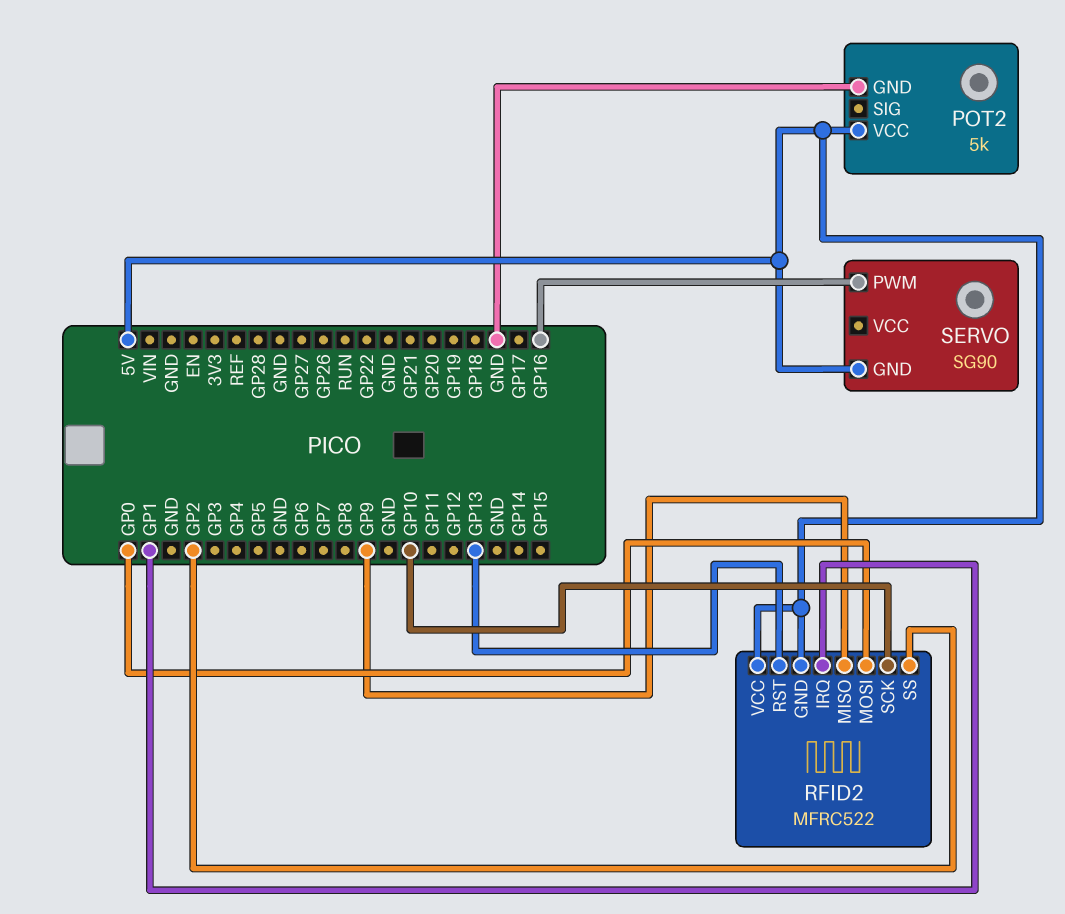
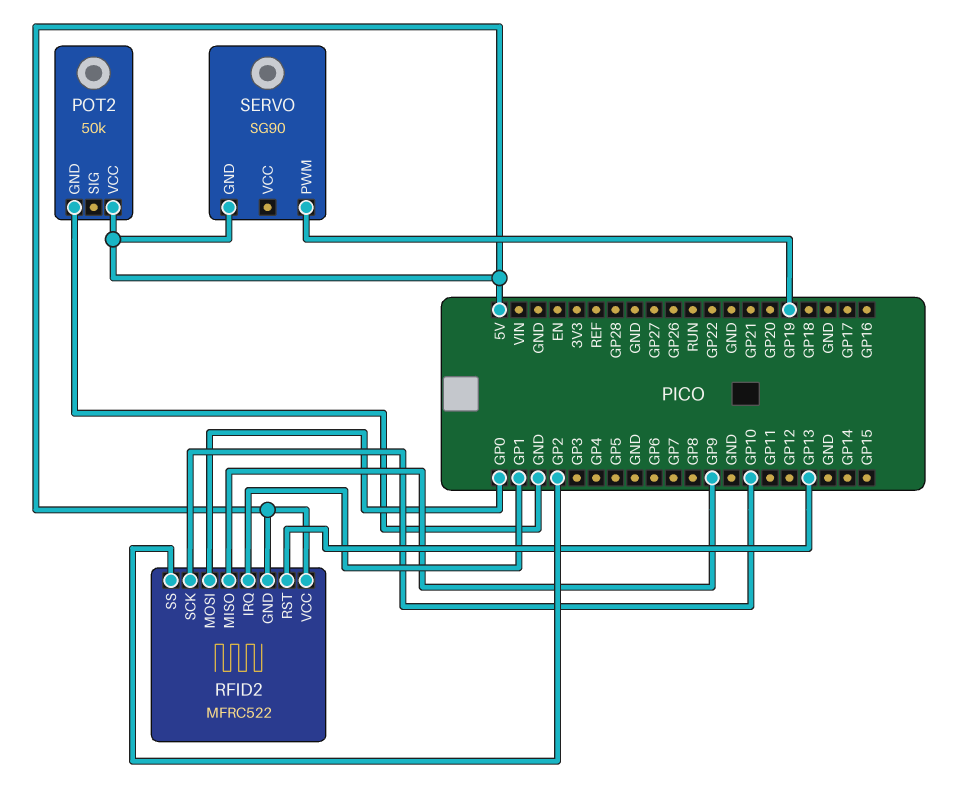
POT2: 5k -> 50k
SERVO pin PWM: GP16 -> GP19

